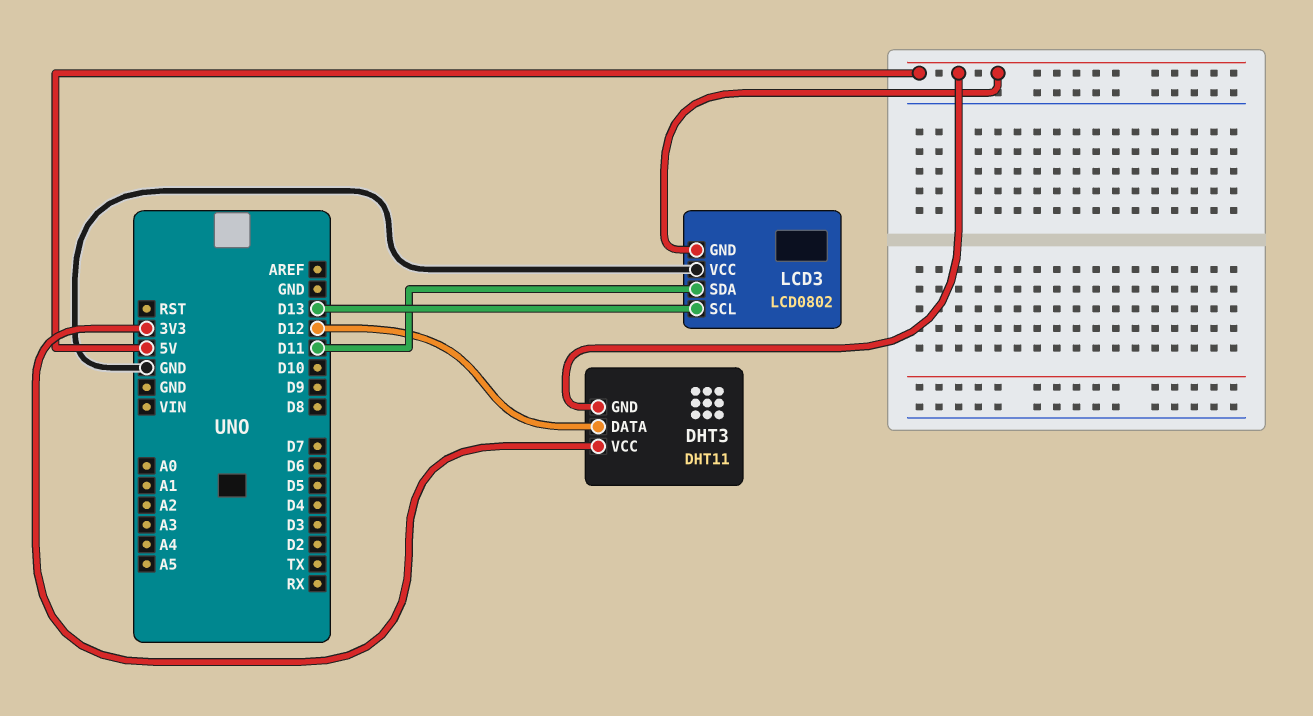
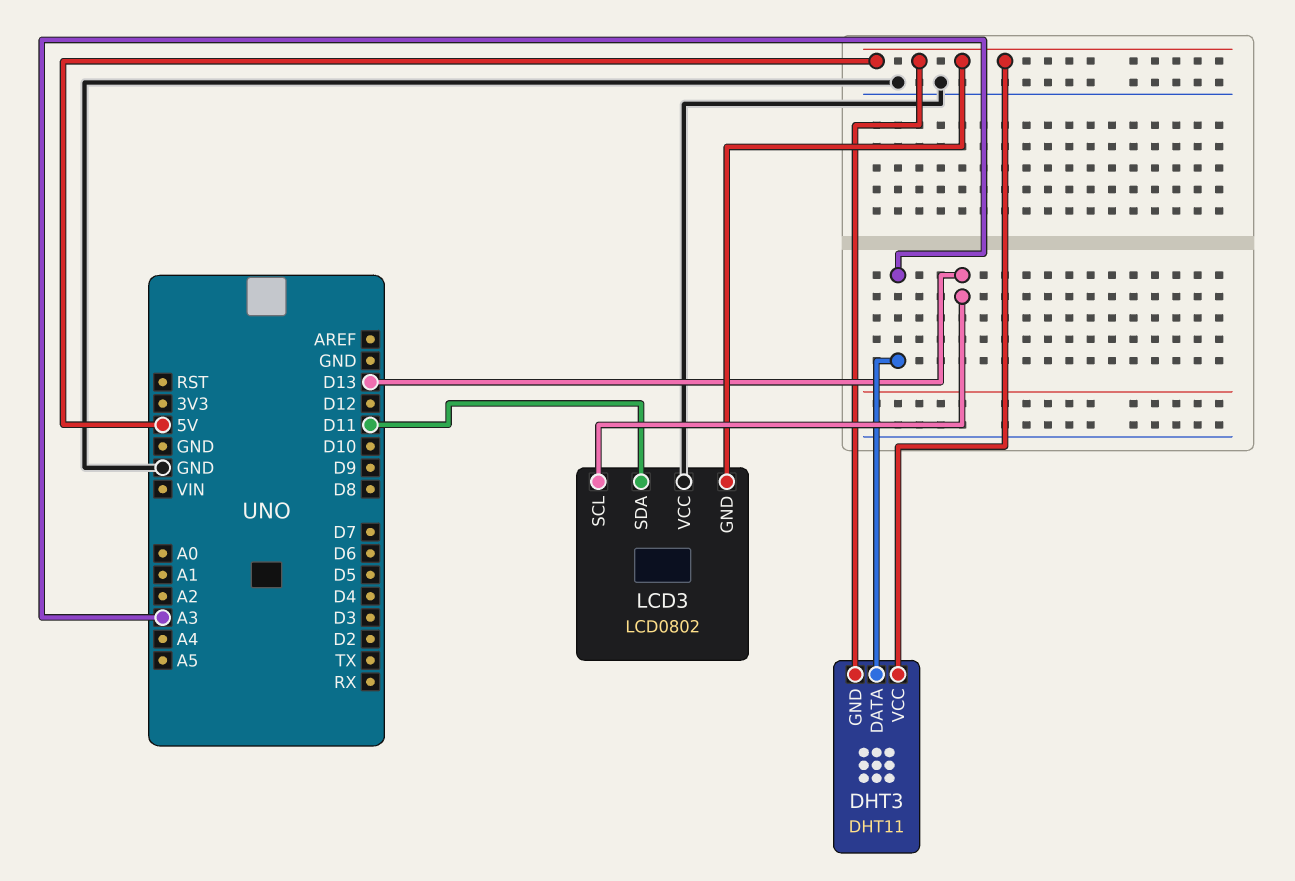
DHT3 pin DATA: D12 -> A3
DHT3 pin VCC: 3V3 -> 5V

